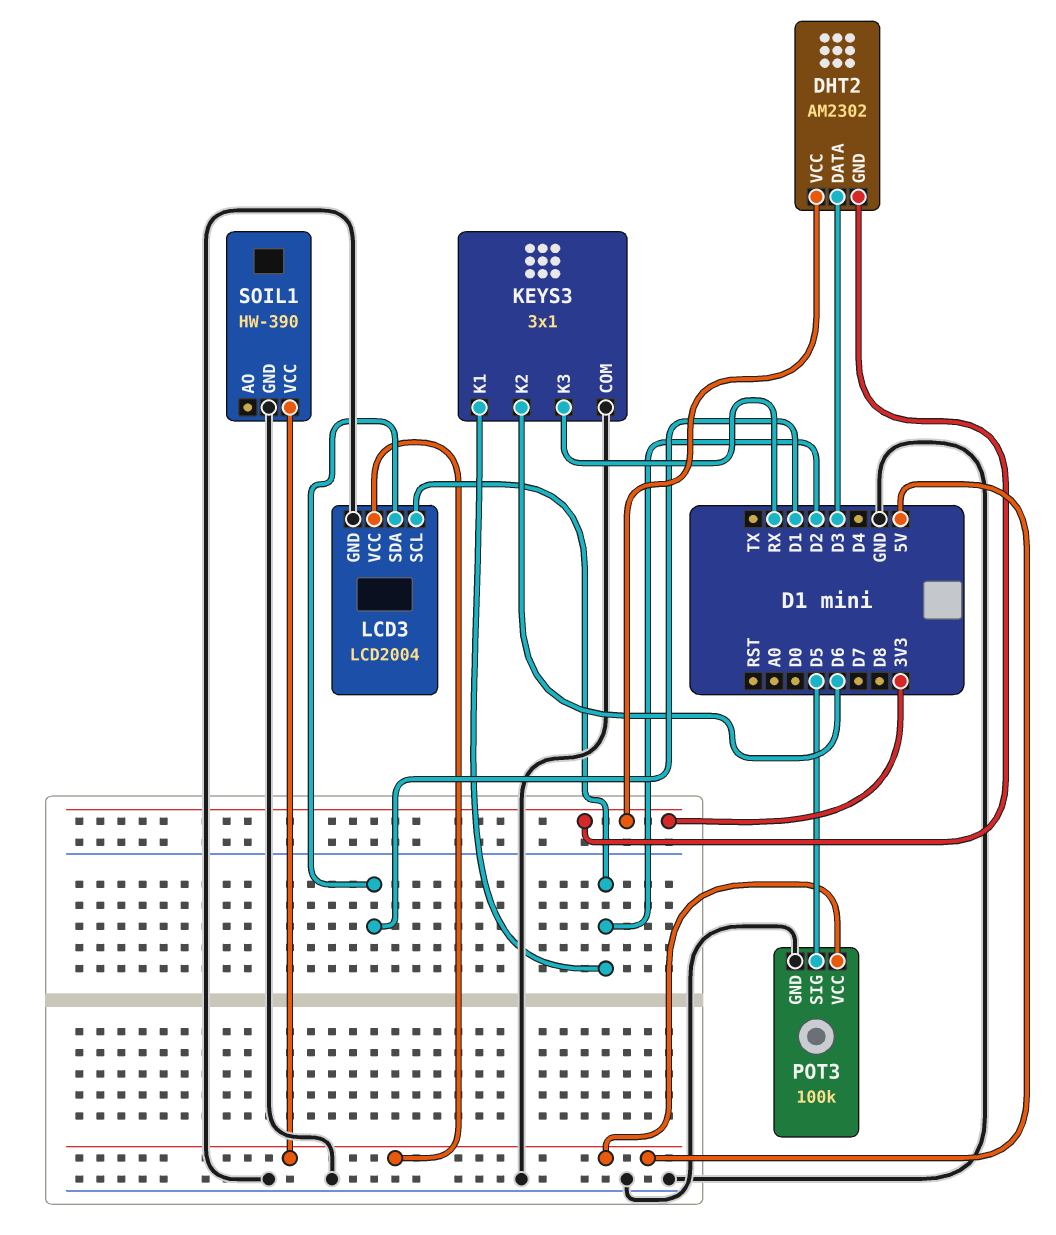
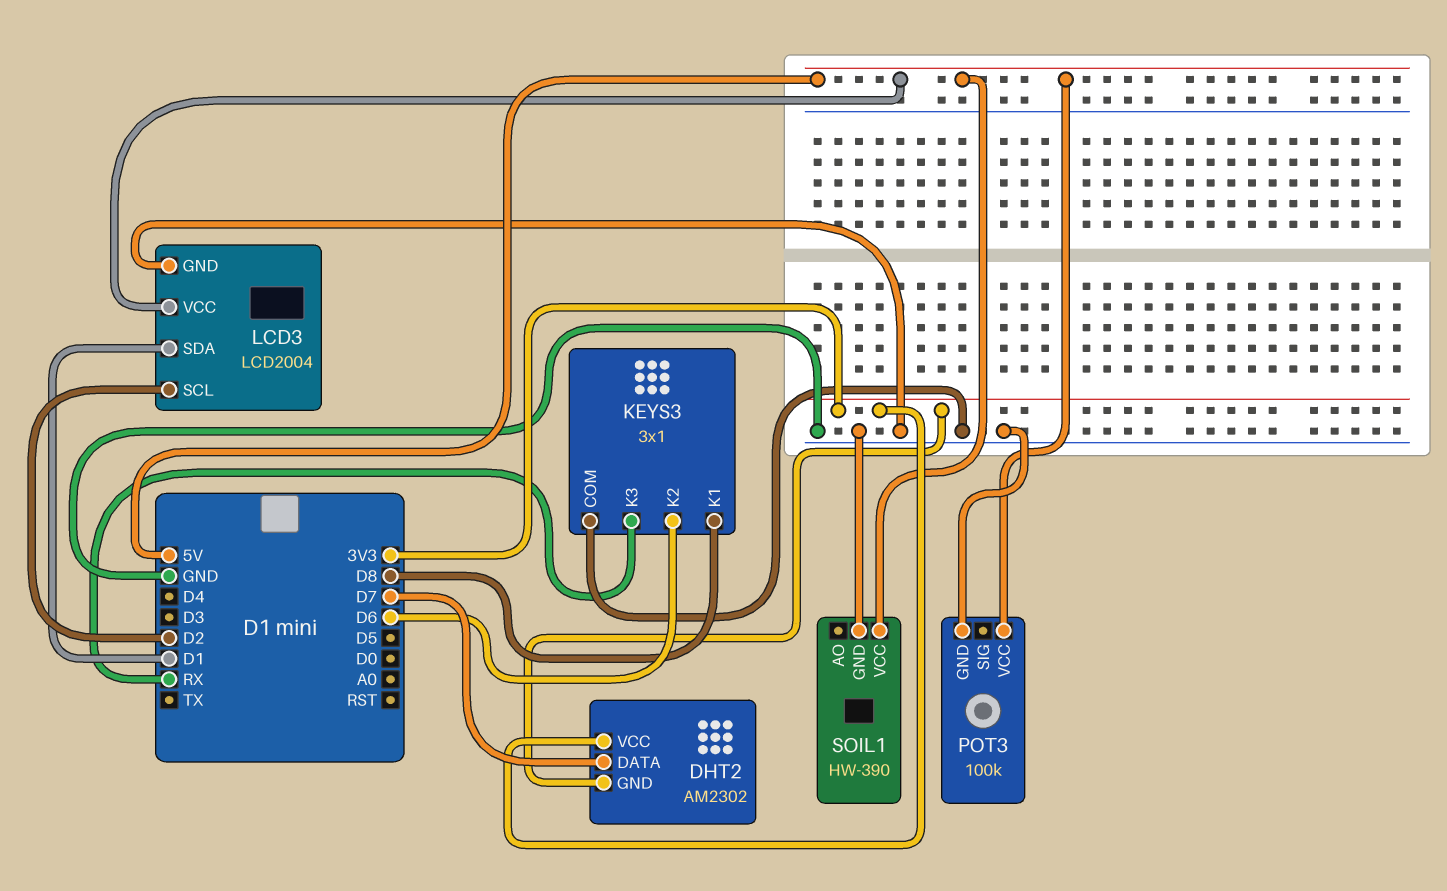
DHT2 pin DATA: D3 -> D7
KEYS3 pin K1: D2 -> D8
POT3 pin SIG: D5 -> none

